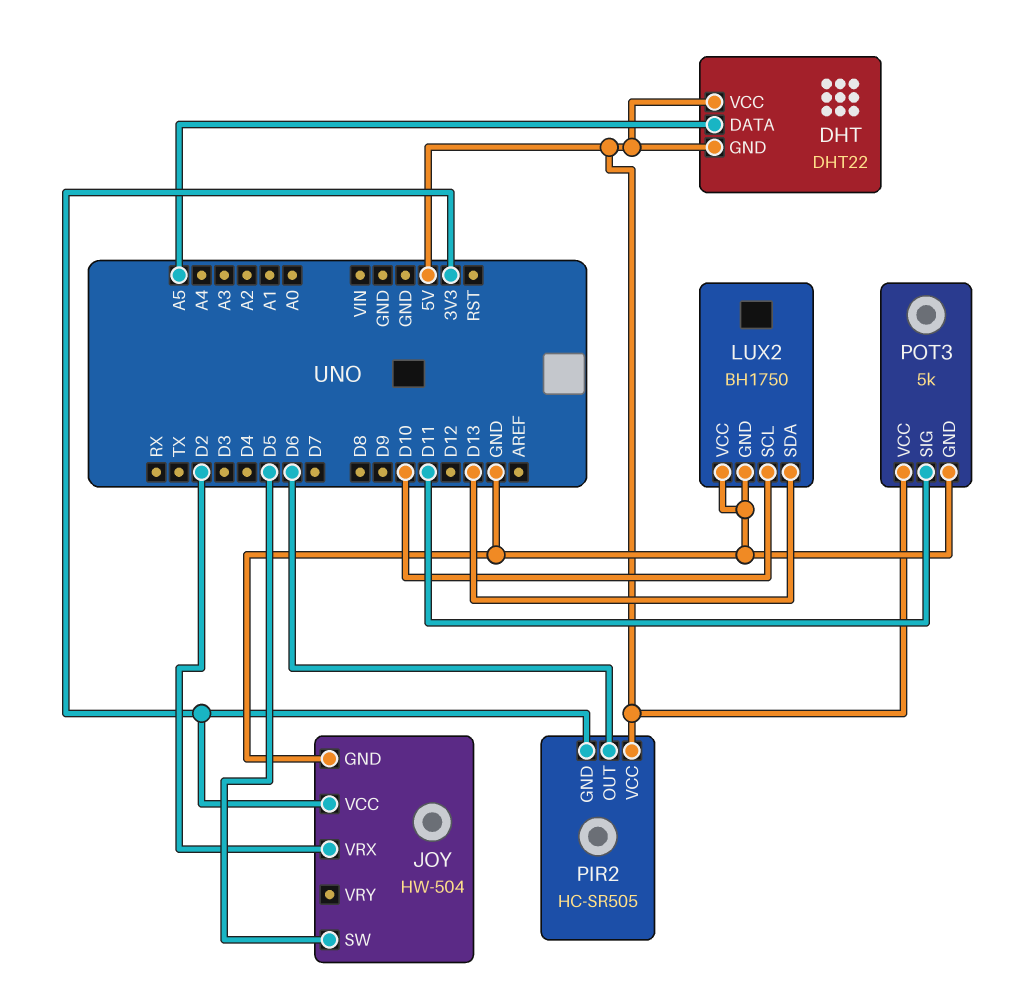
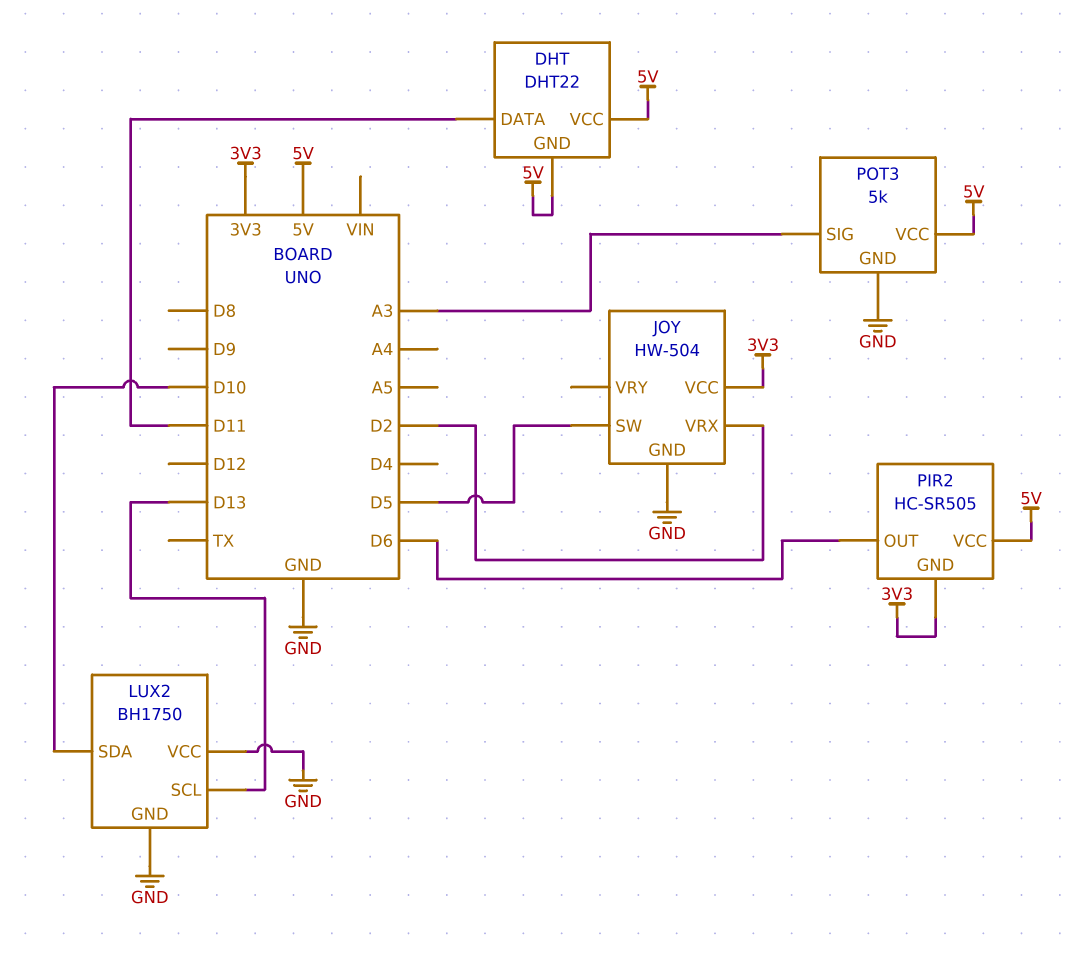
DHT pin DATA: A5 -> D11
LUX2 pin SCL: D10 -> D13
LUX2 pin SDA: D13 -> D10
POT3 pin SIG: D11 -> A3

